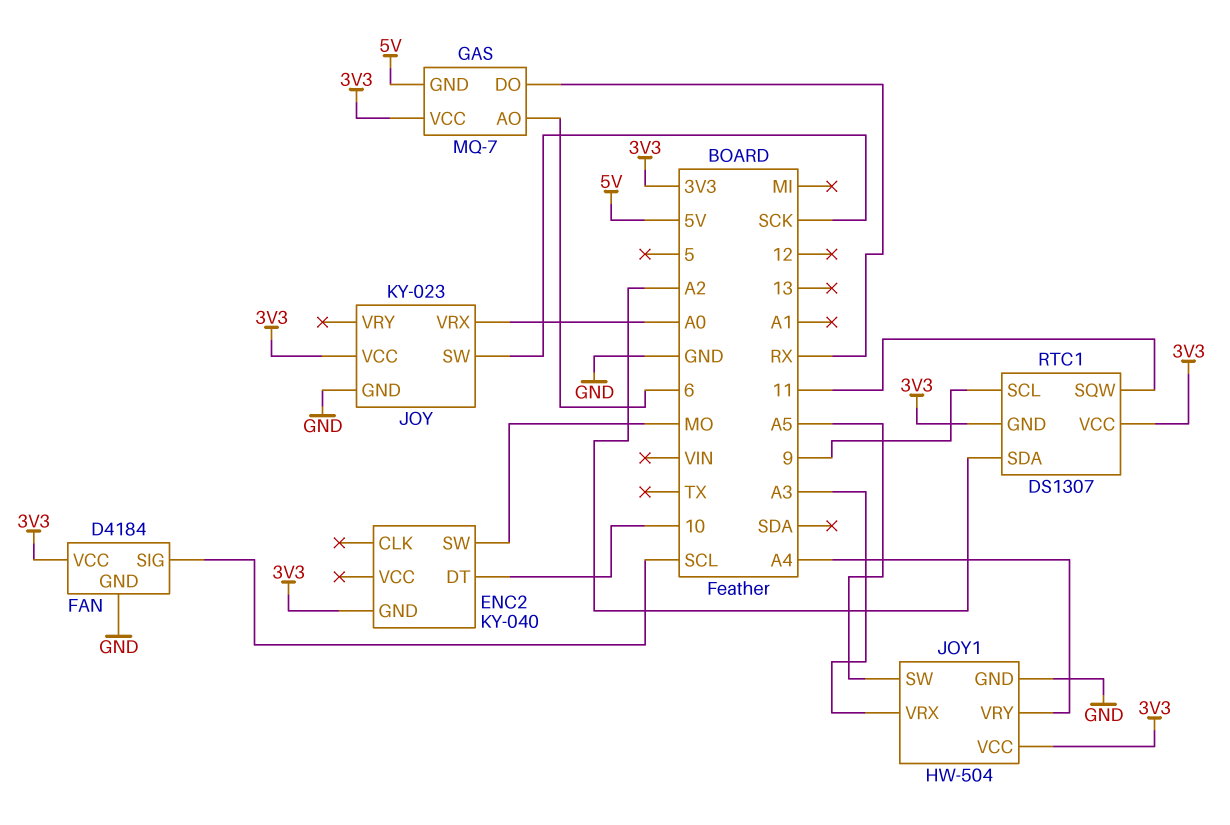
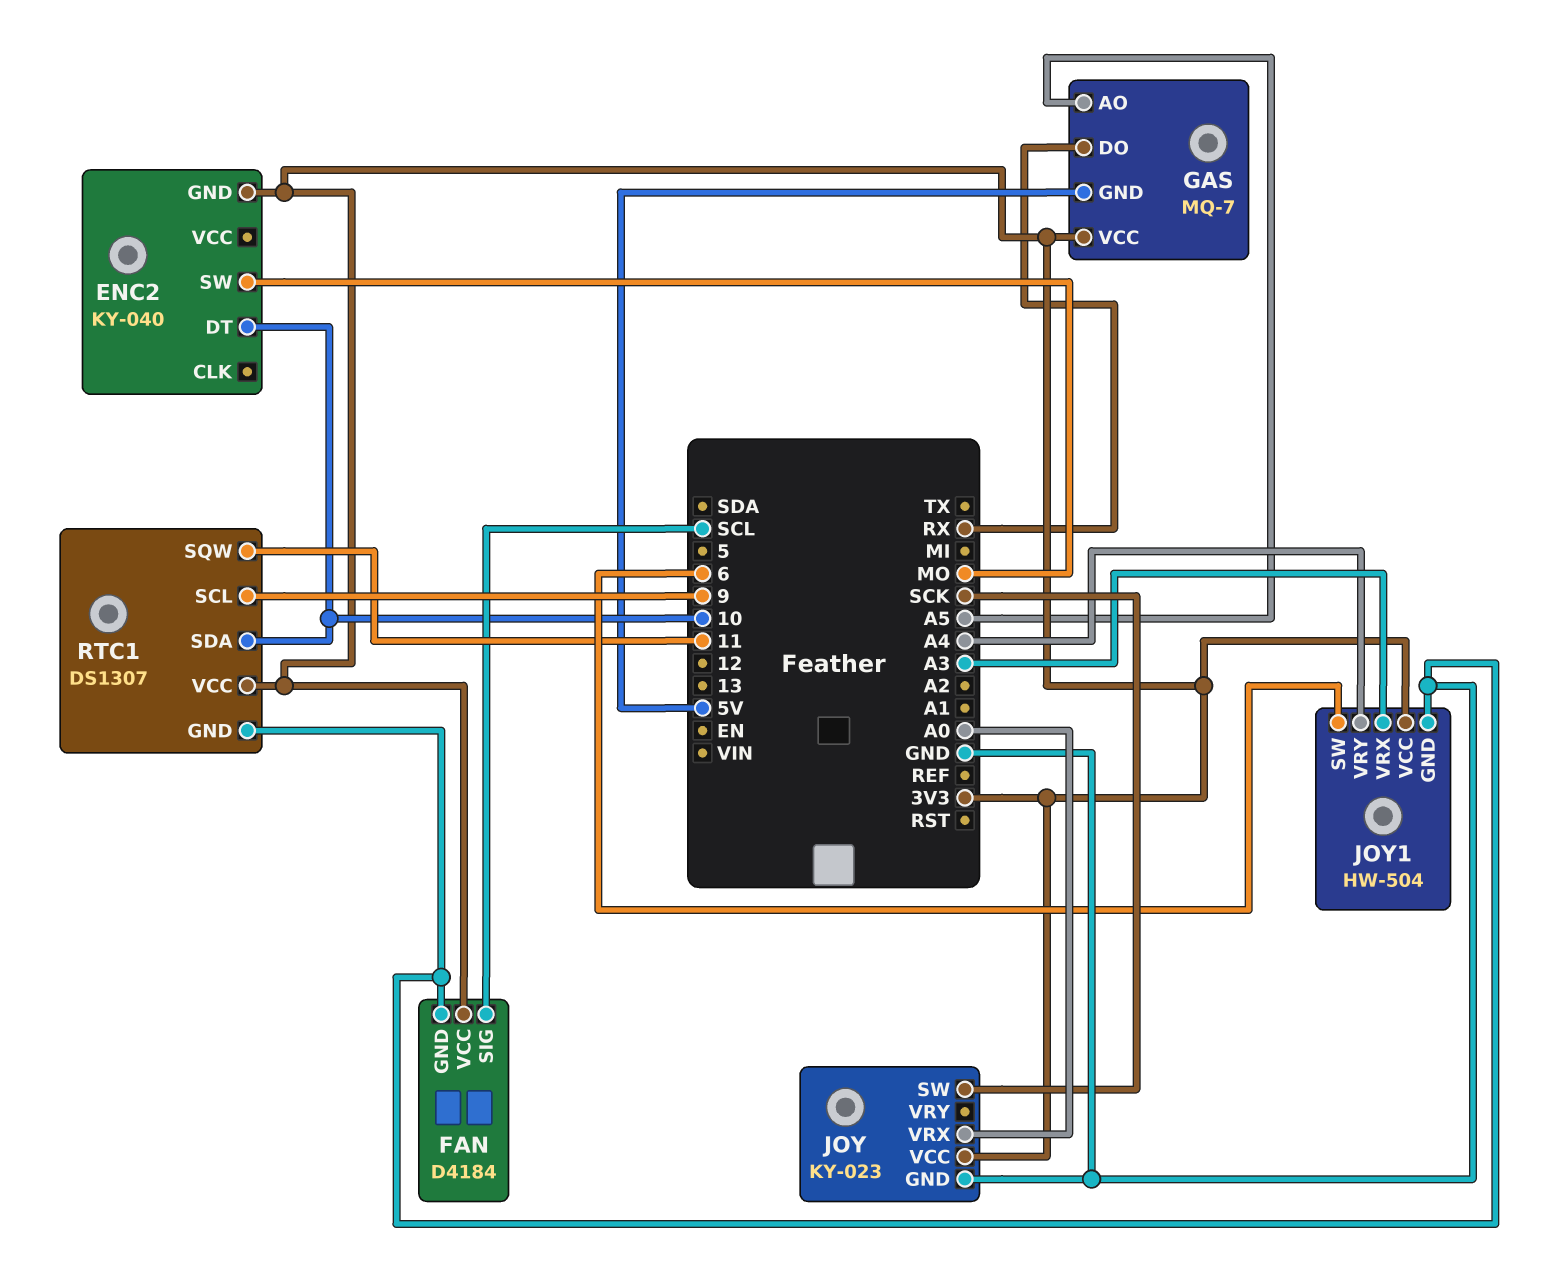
GAS pin AO: 6 -> A5
JOY1 pin SW: A5 -> 6
RTC1 pin GND: 3V3 -> GND
RTC1 pin SDA: A2 -> 10

